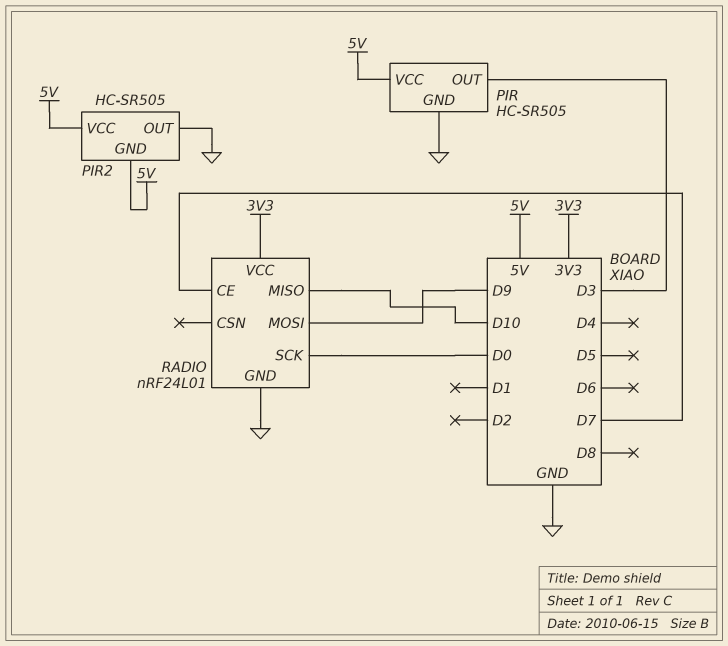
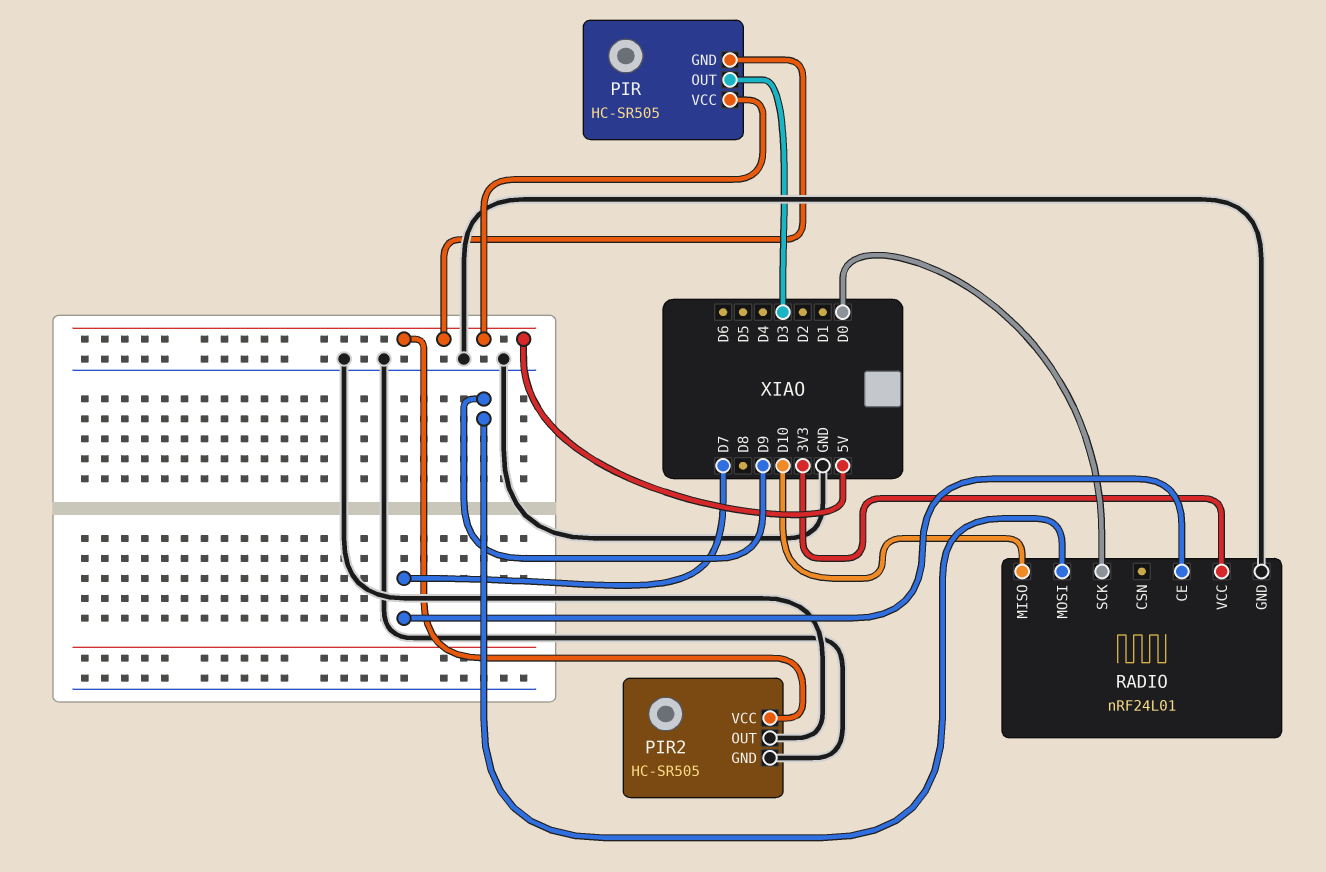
PIR pin GND: GND -> 5V
PIR2 pin GND: 5V -> GND

